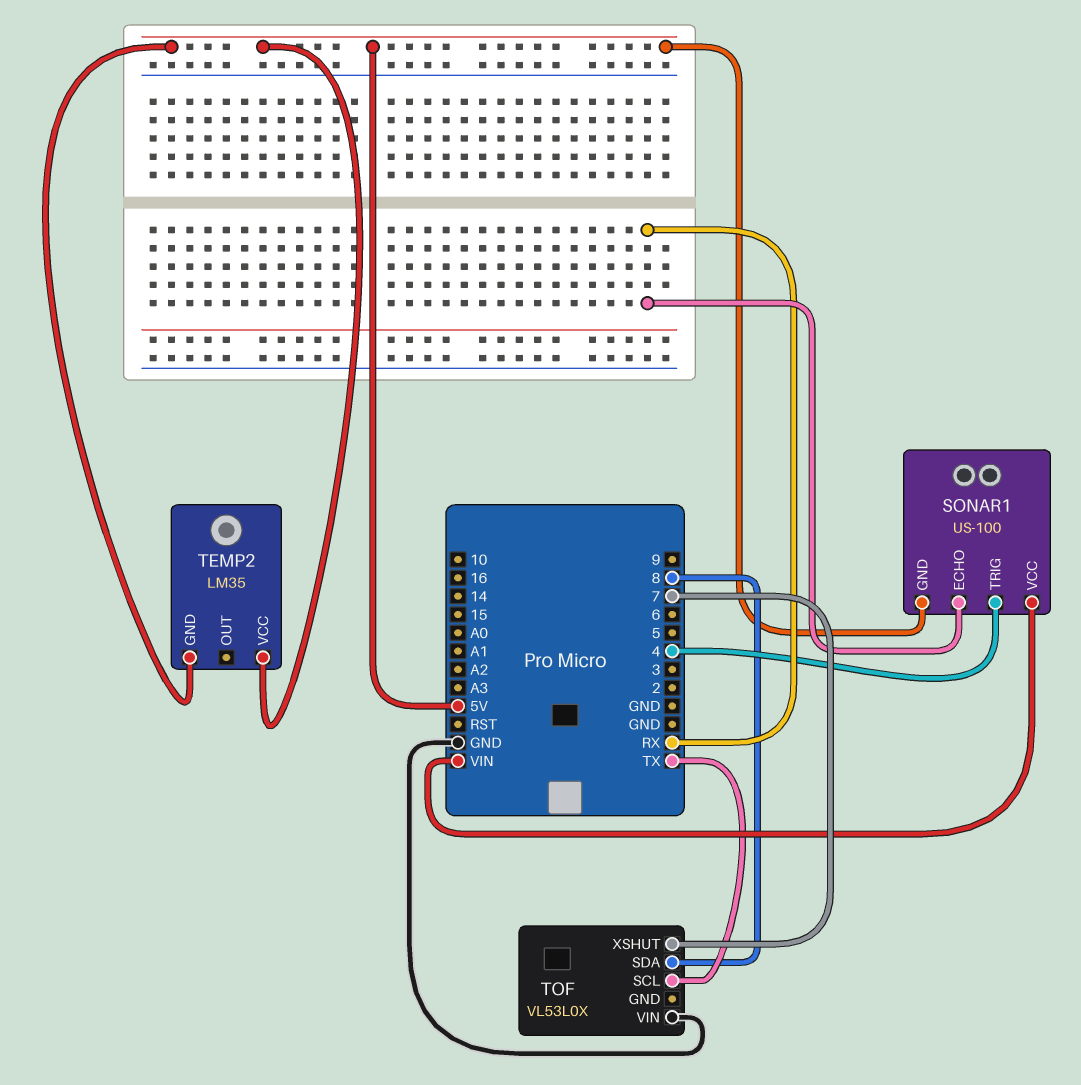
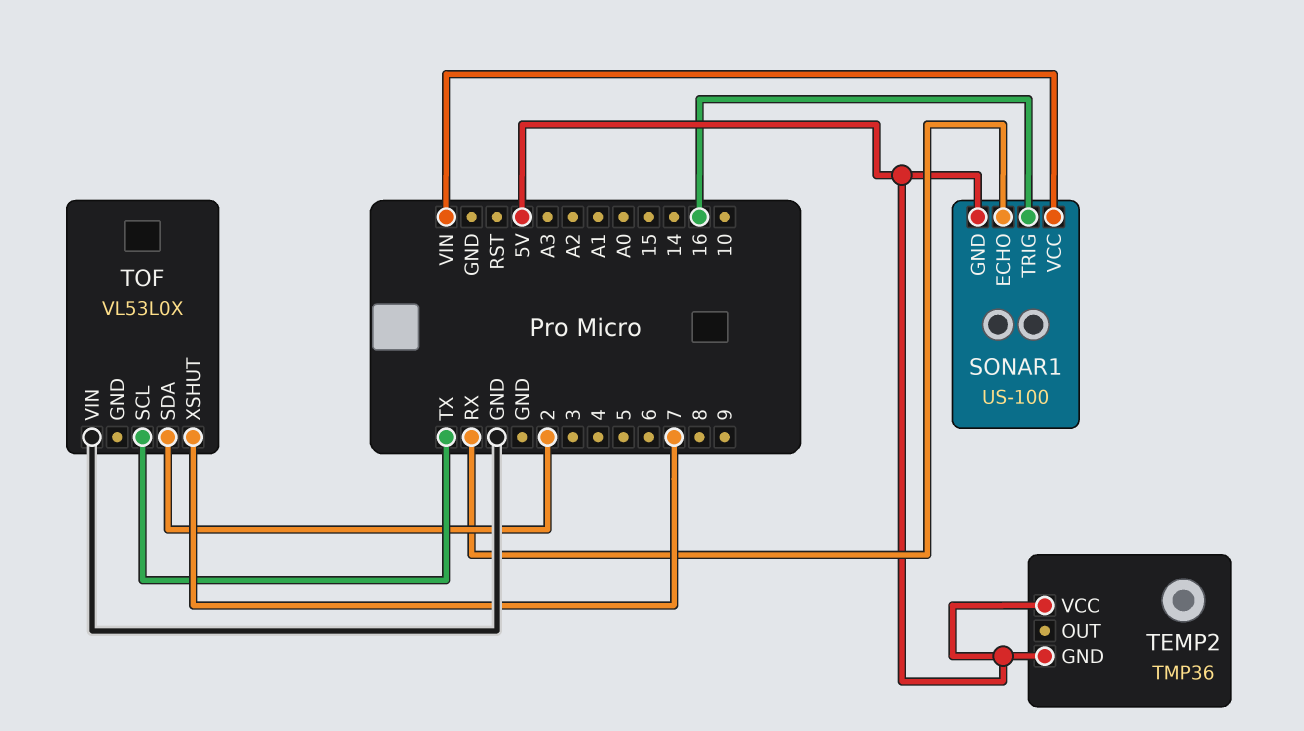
SONAR1 pin TRIG: 4 -> 16
TEMP2: LM35 -> TMP36
TOF pin SDA: 8 -> 2

